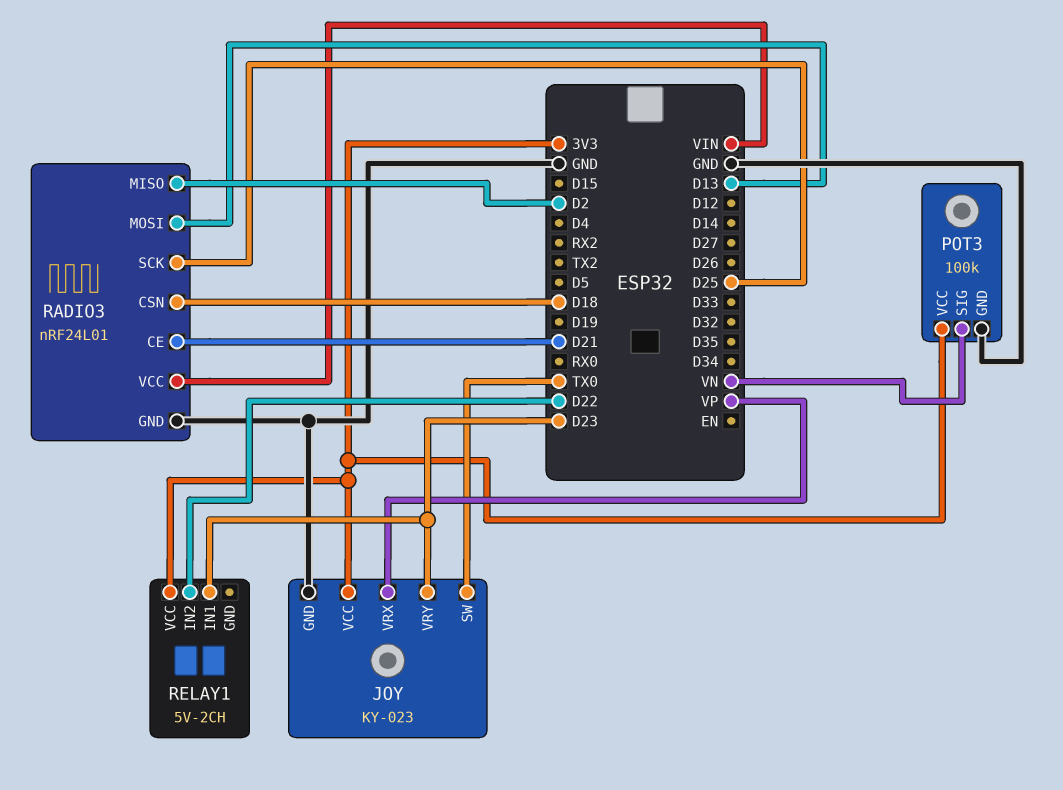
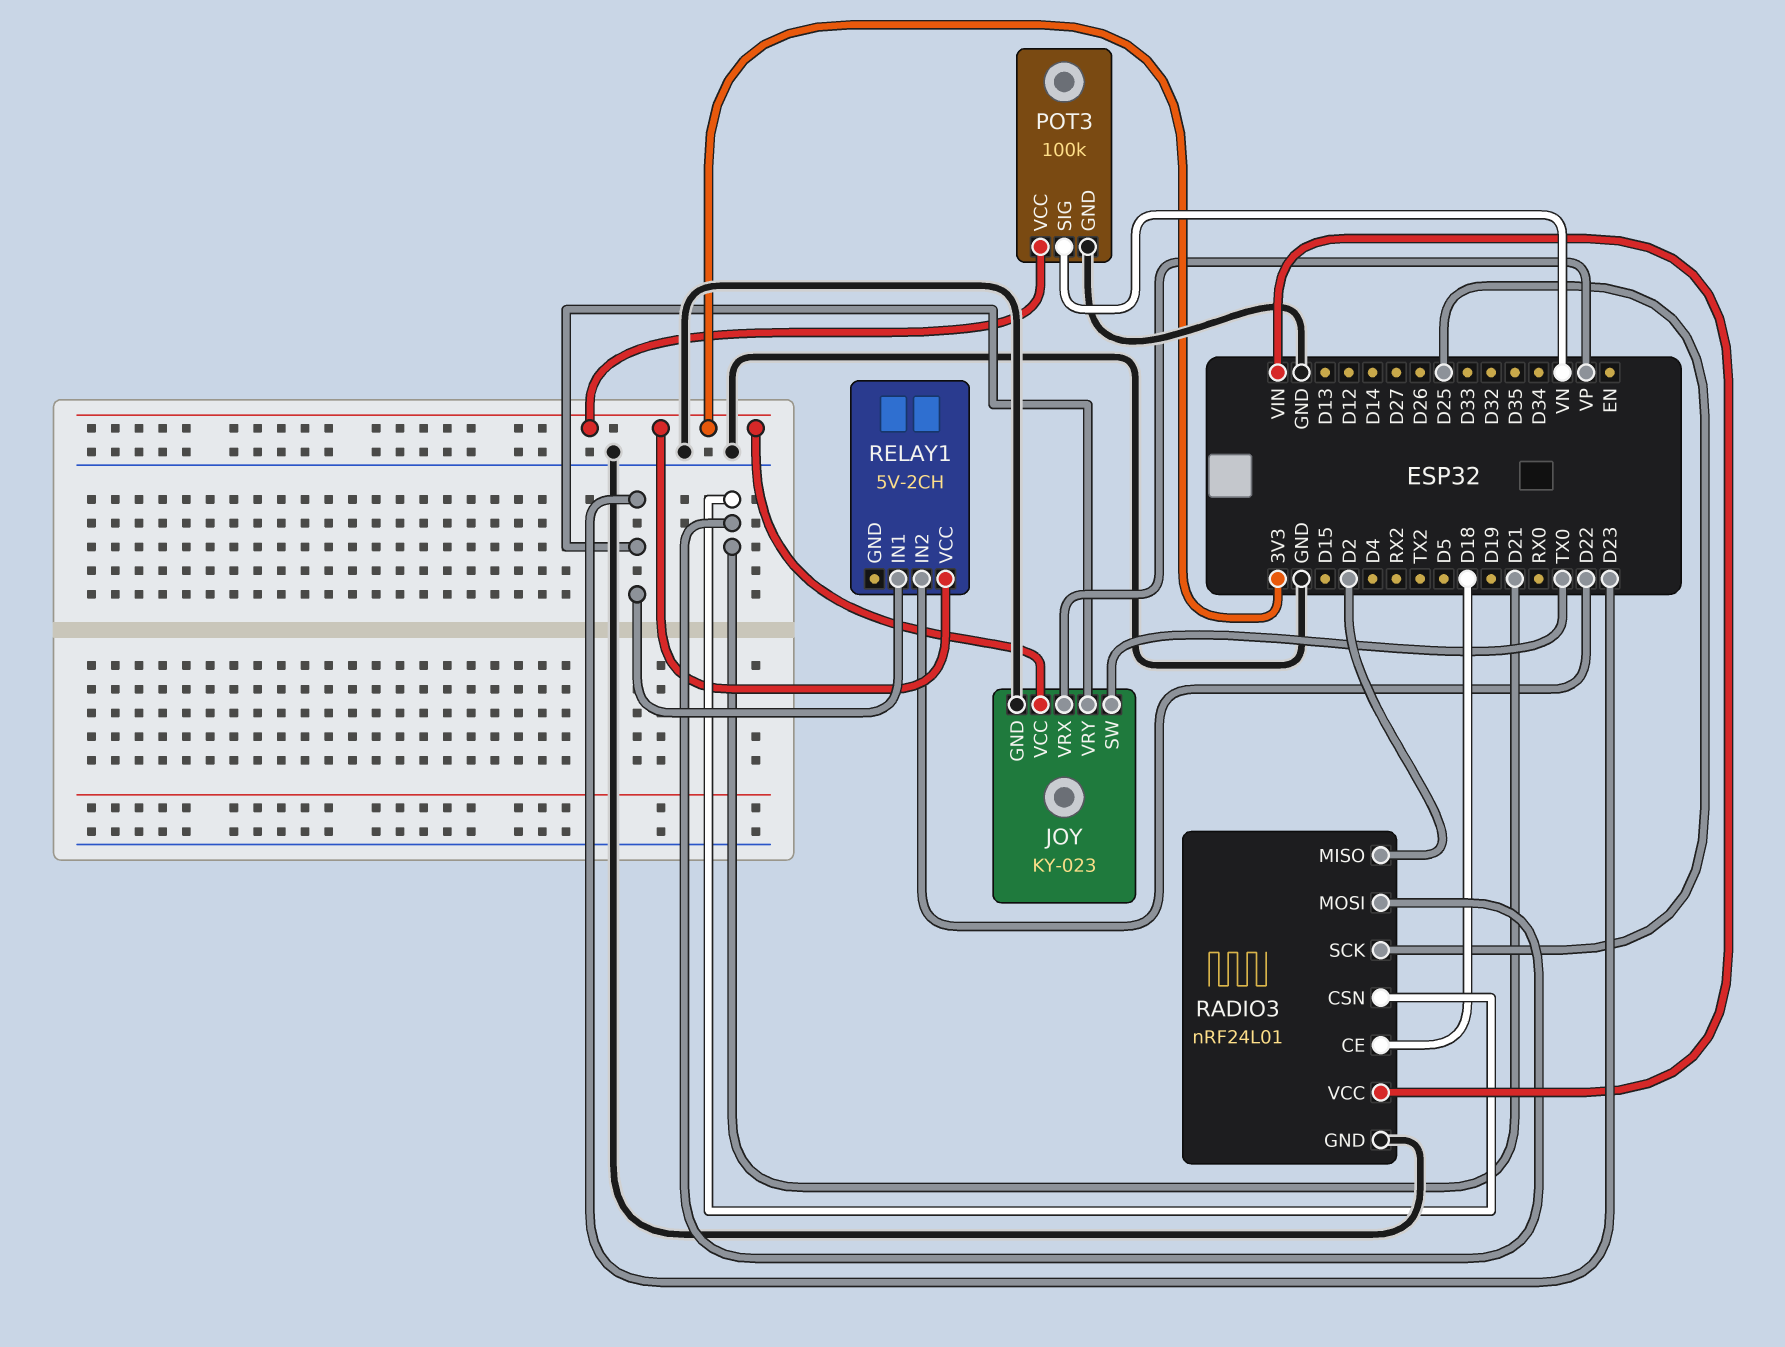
RADIO3 pin CE: D21 -> D18
RADIO3 pin CSN: D18 -> D21
RADIO3 pin MOSI: D13 -> D21

